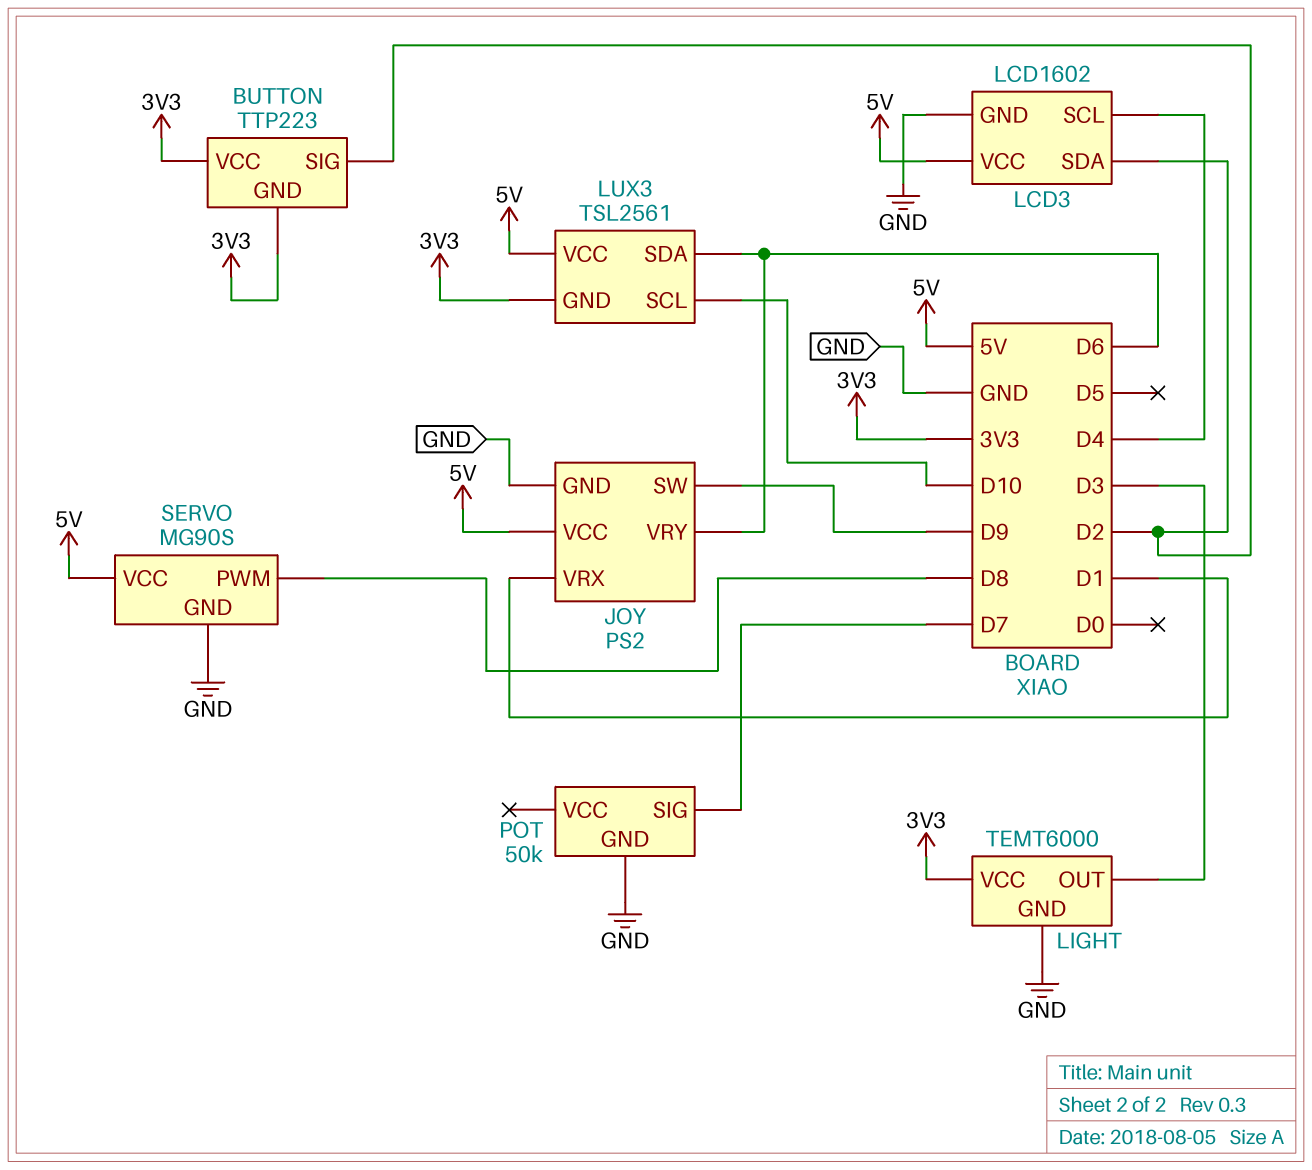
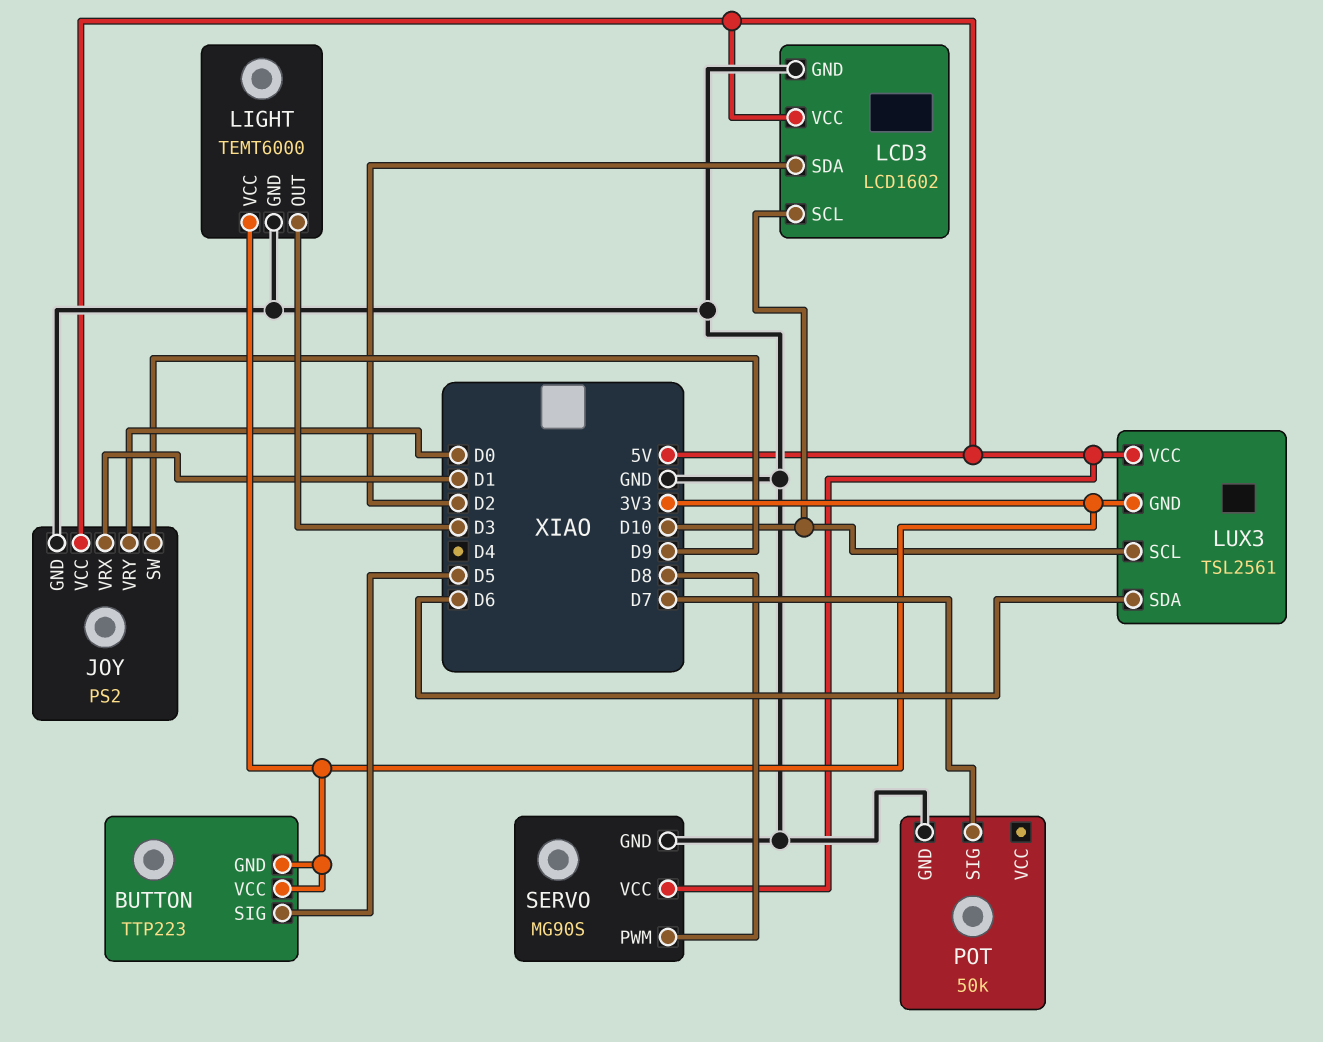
BUTTON pin SIG: D2 -> D5
JOY pin VRY: D6 -> D0
LCD3 pin SCL: D4 -> D10

